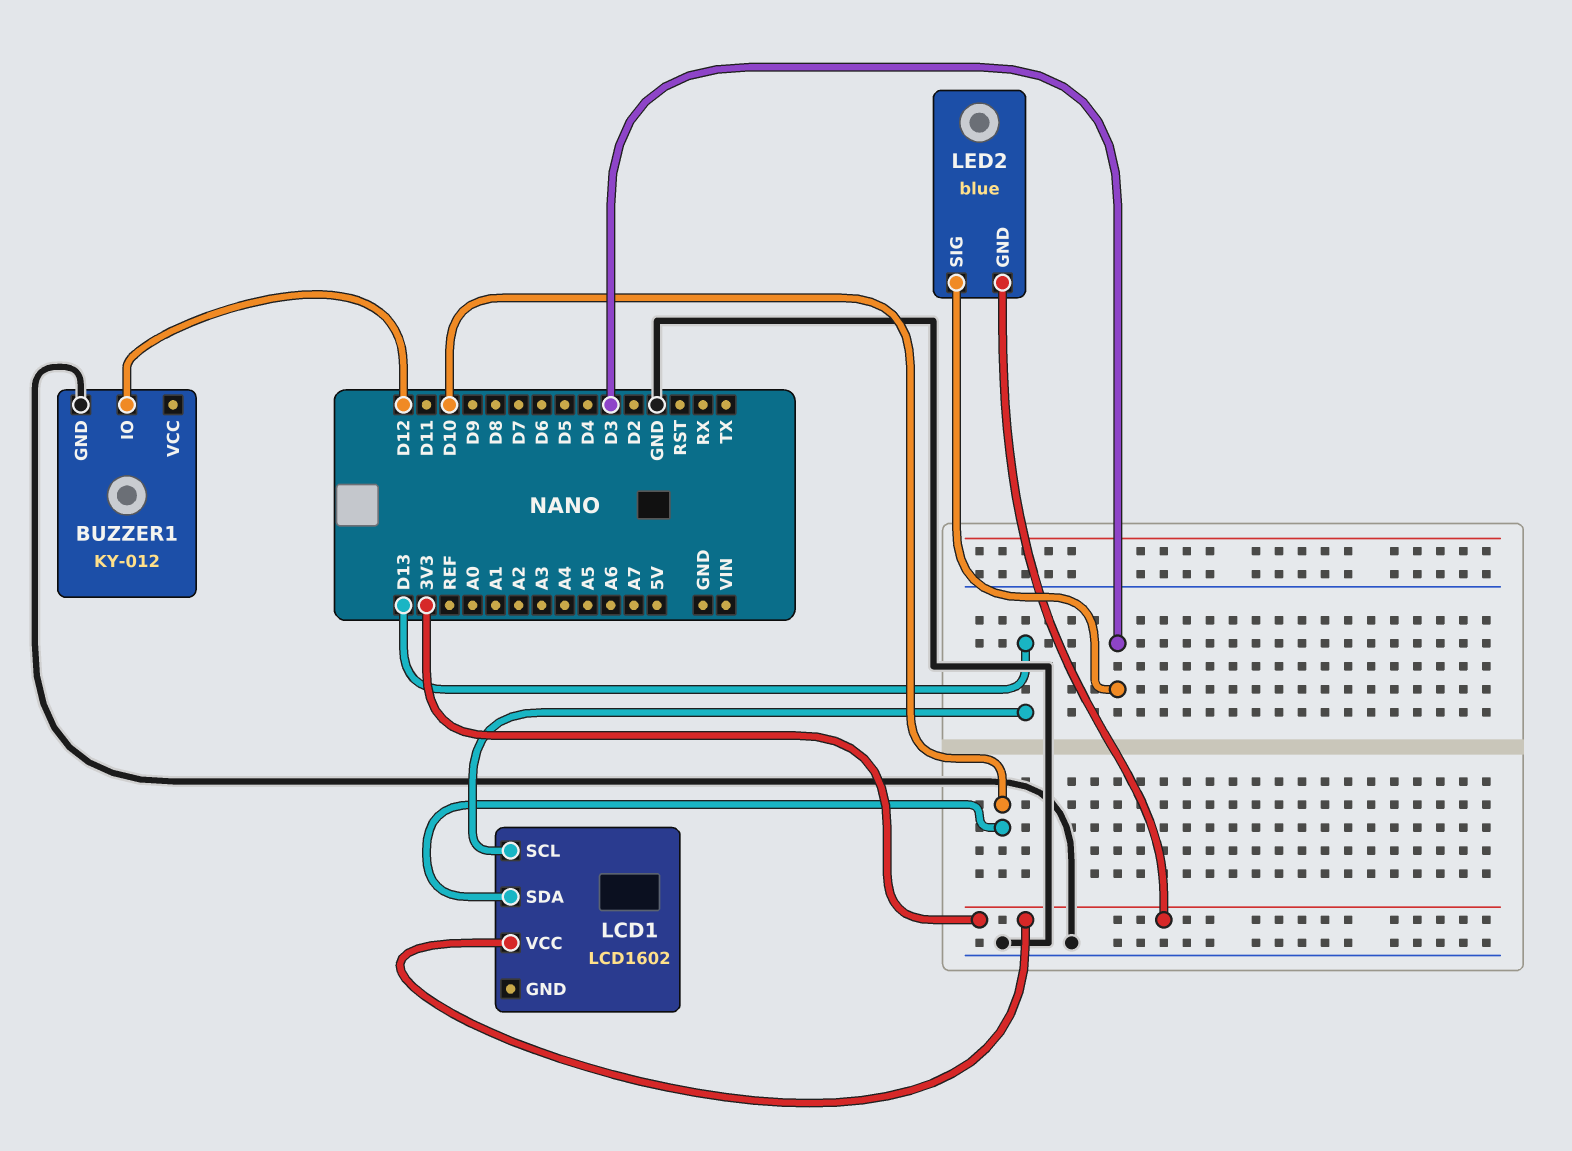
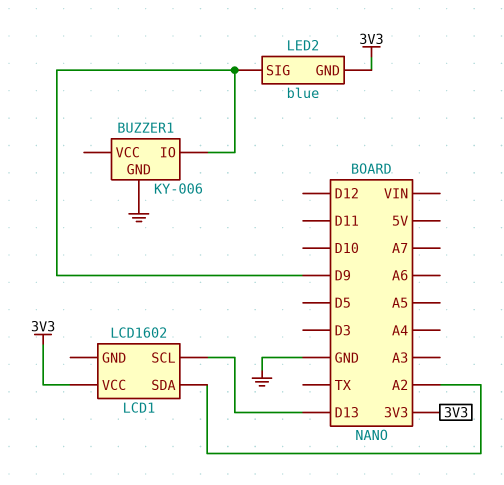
BUZZER1: KY-012 -> KY-006
BUZZER1 pin IO: D12 -> D9
LCD1 pin SDA: D10 -> A2
LED2 pin SIG: D3 -> D9

